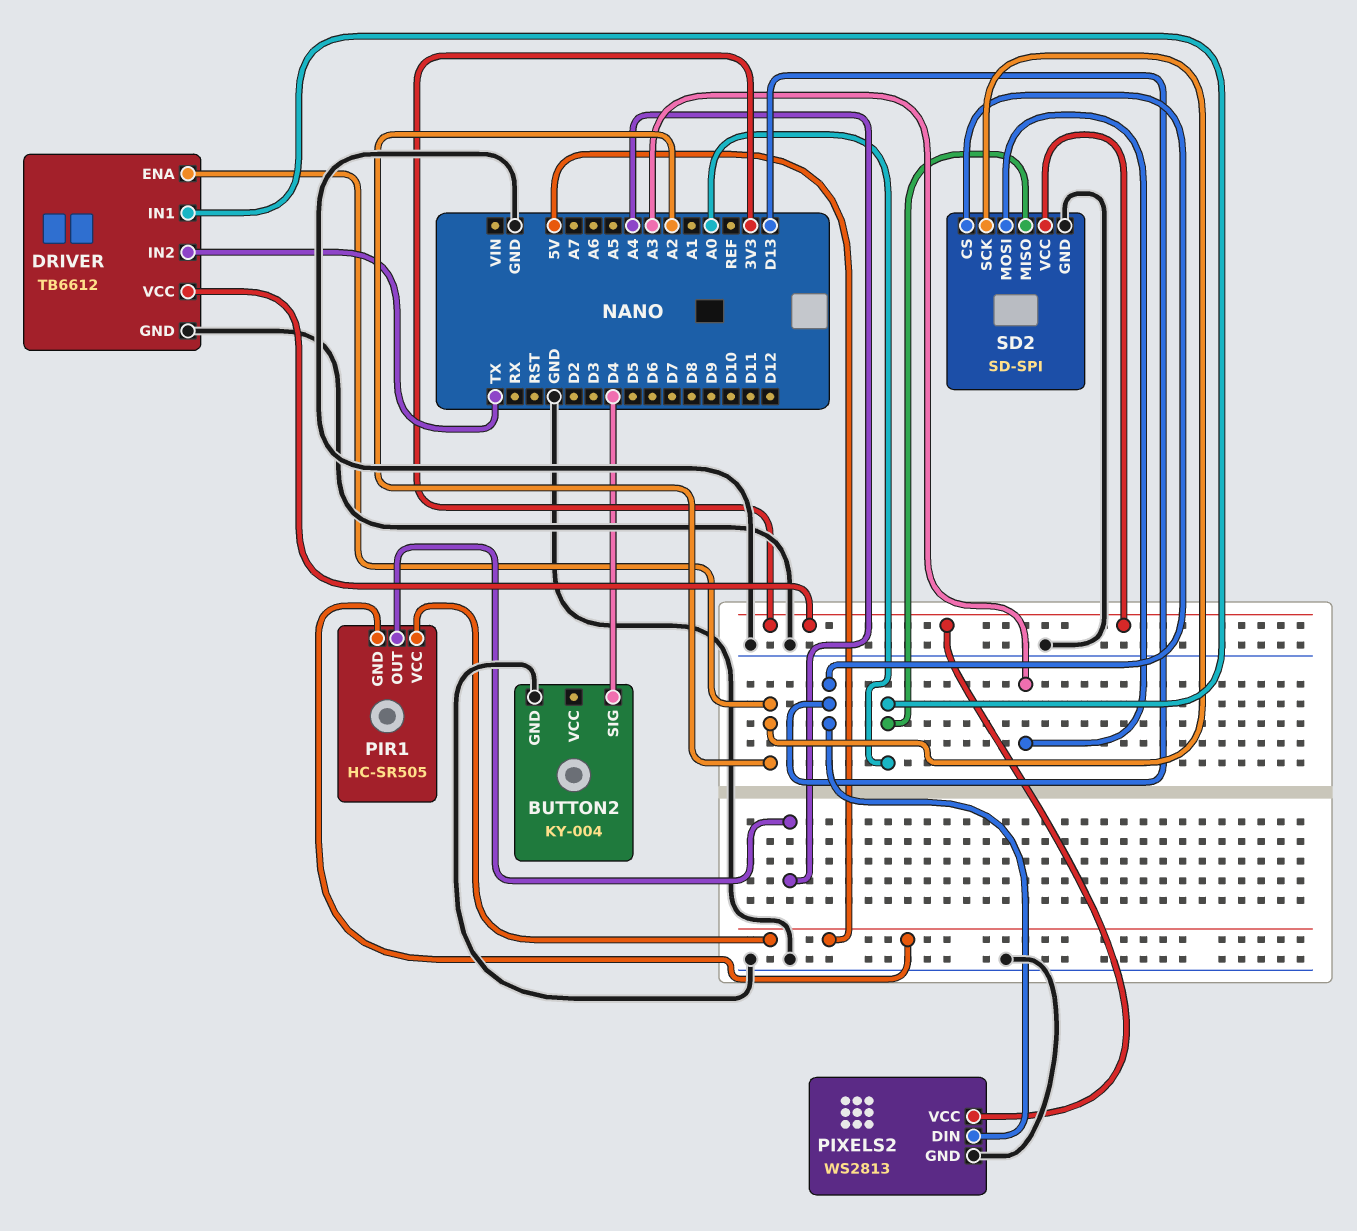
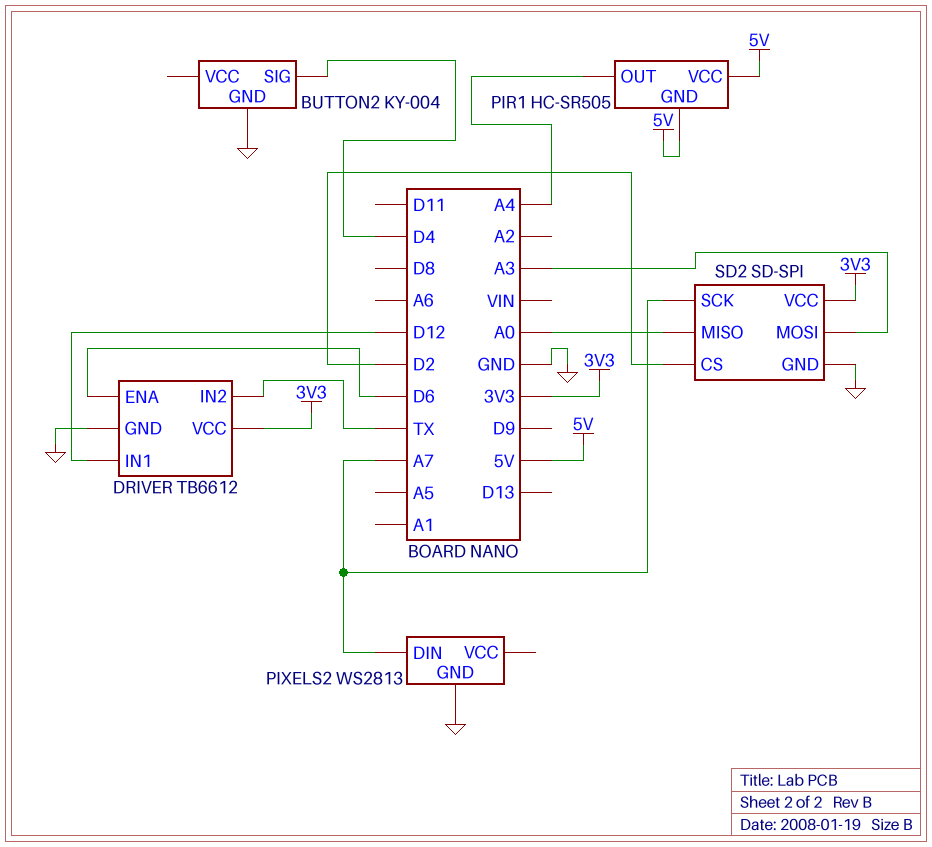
DRIVER pin ENA: A2 -> D6
DRIVER pin IN1: A0 -> D12
PIXELS2 pin DIN: D13 -> A7
PIXELS2 pin VCC: 3V3 -> none
SD2 pin CS: D13 -> D2
SD2 pin SCK: A2 -> A7

